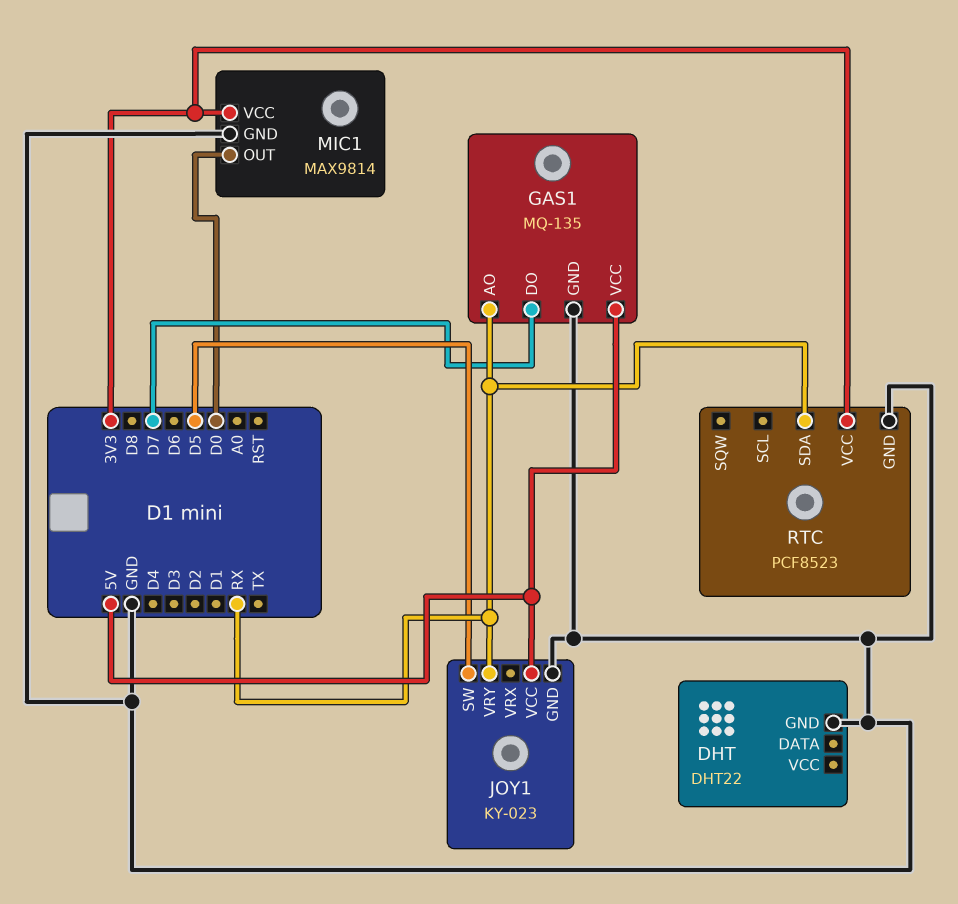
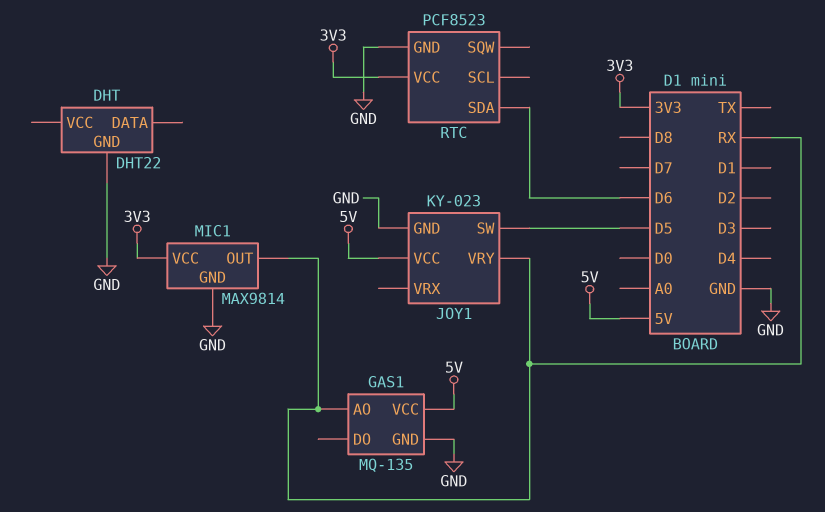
GAS1 pin DO: D7 -> none
MIC1 pin OUT: D0 -> RX
RTC pin SDA: RX -> D6

